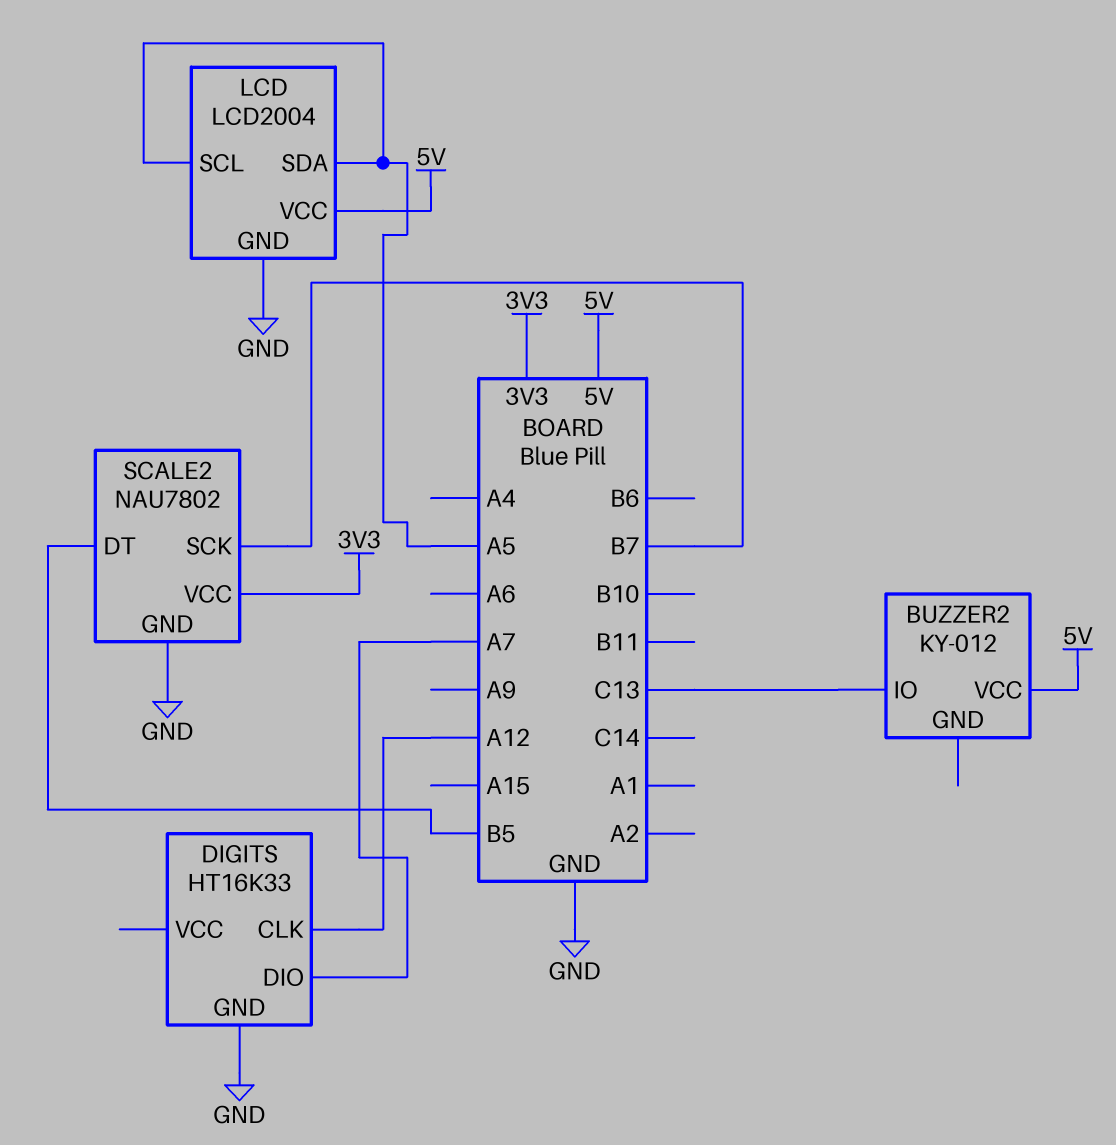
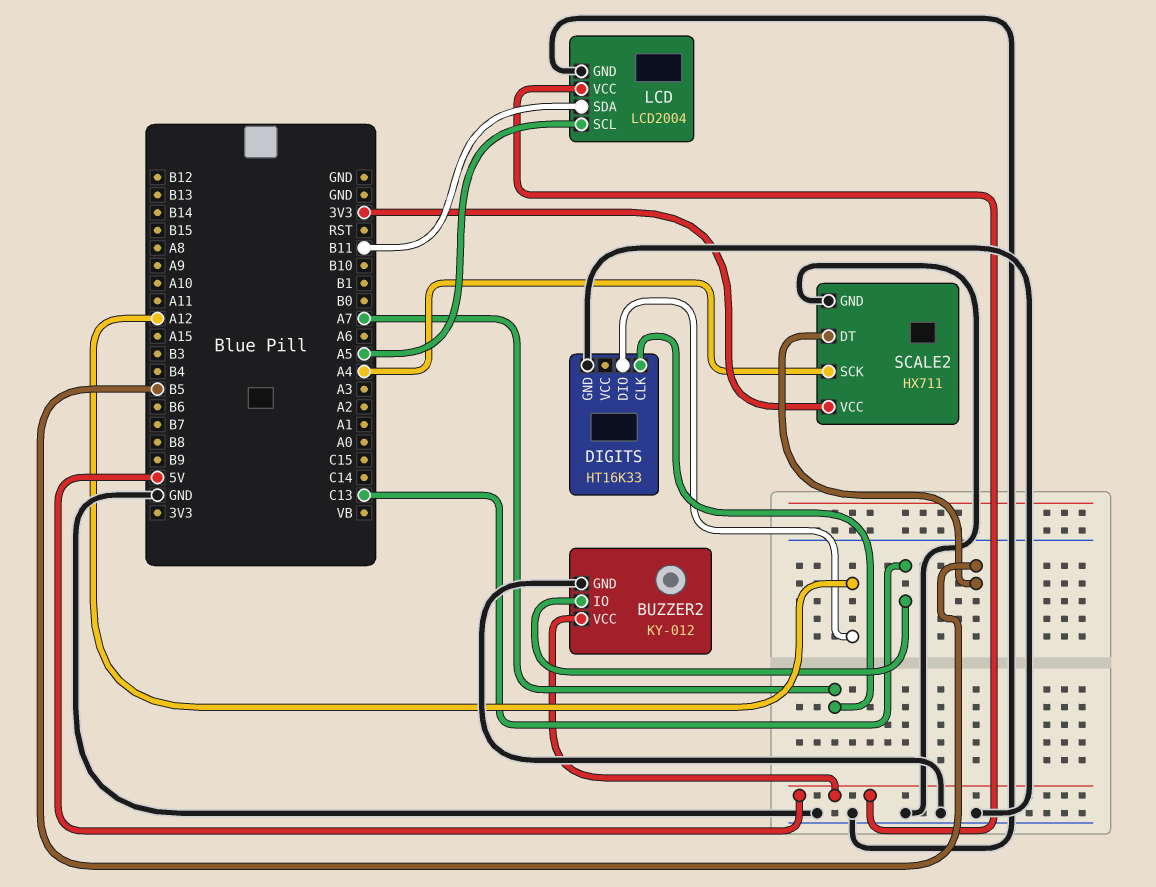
BUZZER2 pin GND: none -> GND
DIGITS pin CLK: A12 -> A7
DIGITS pin DIO: A7 -> A12
LCD pin SDA: A5 -> B11
SCALE2: NAU7802 -> HX711
SCALE2 pin SCK: B7 -> A4

